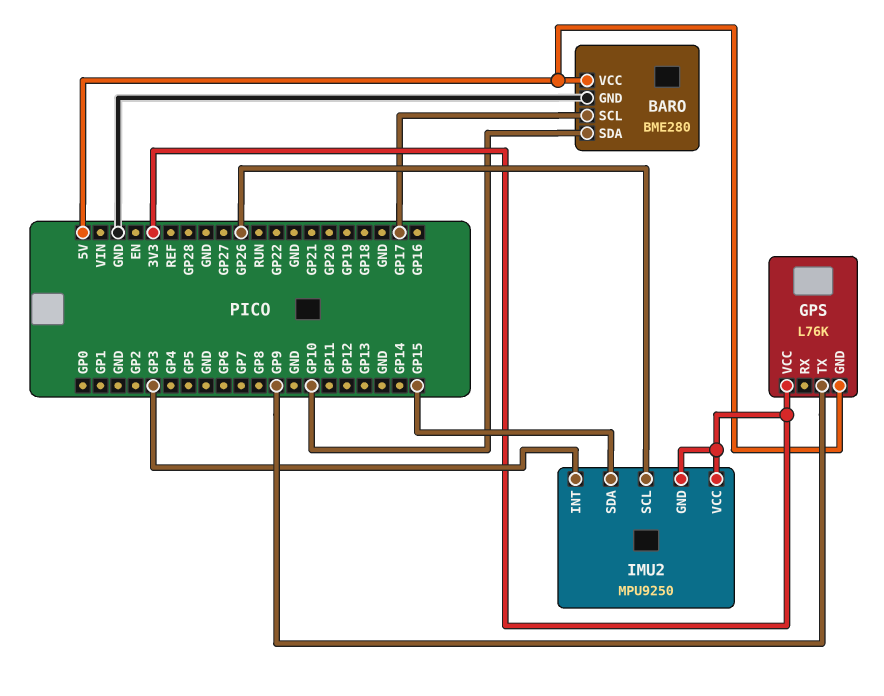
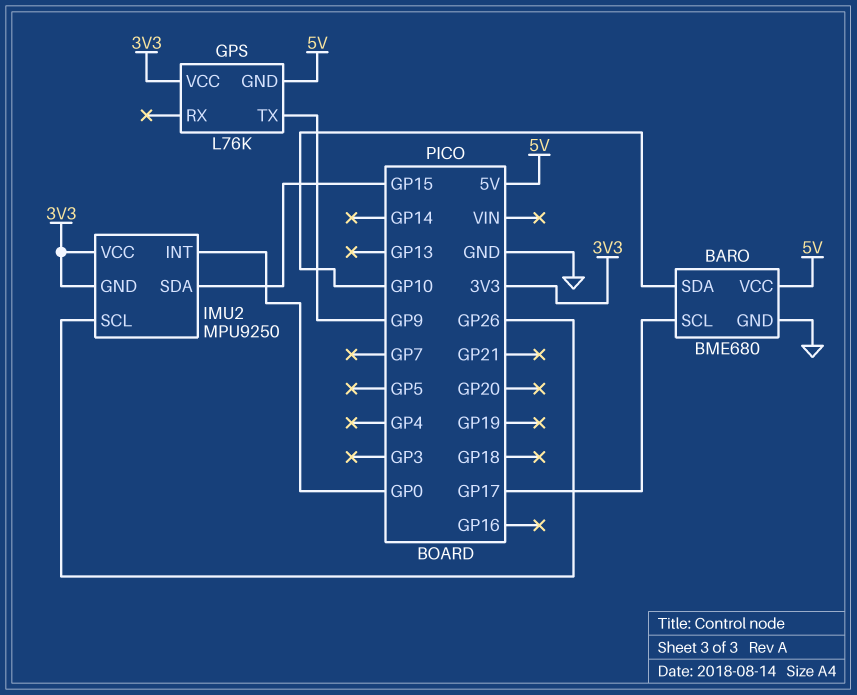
BARO: BME280 -> BME680
IMU2 pin INT: GP3 -> GP0

